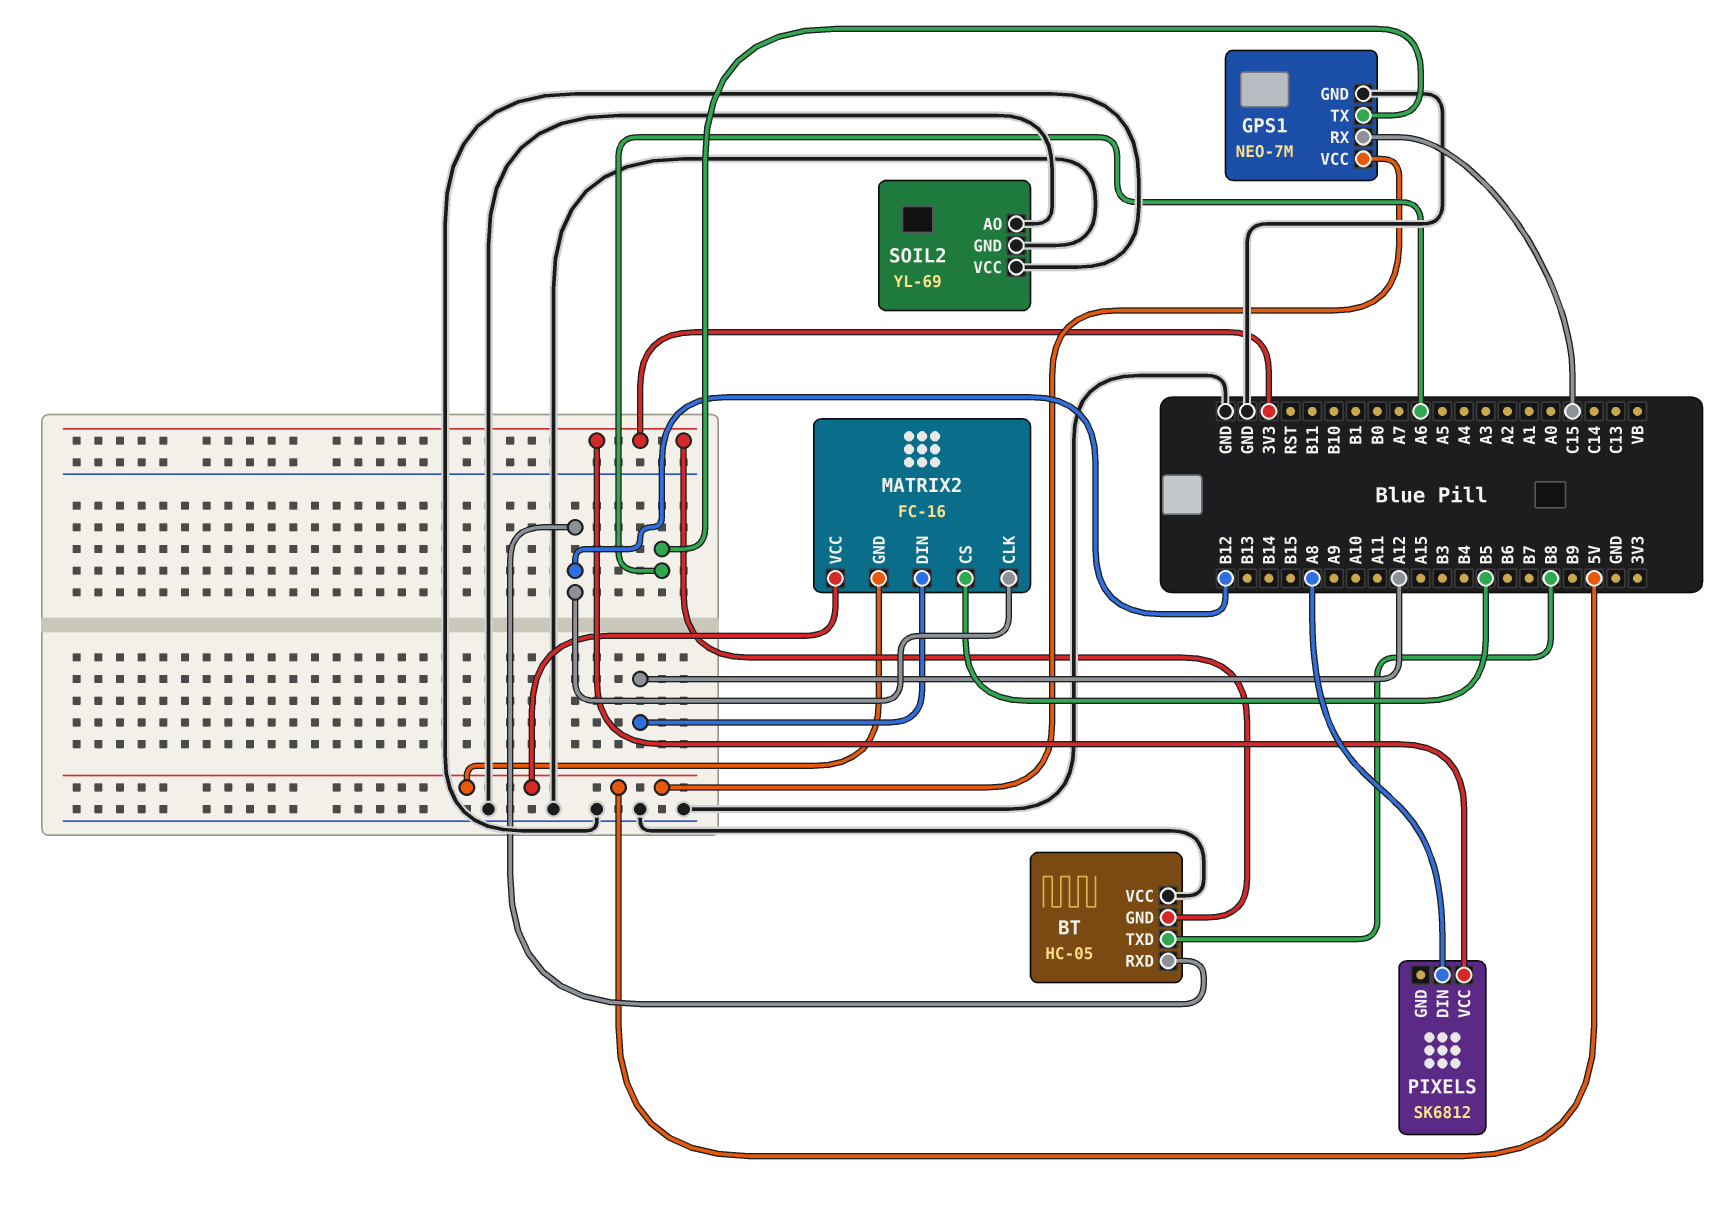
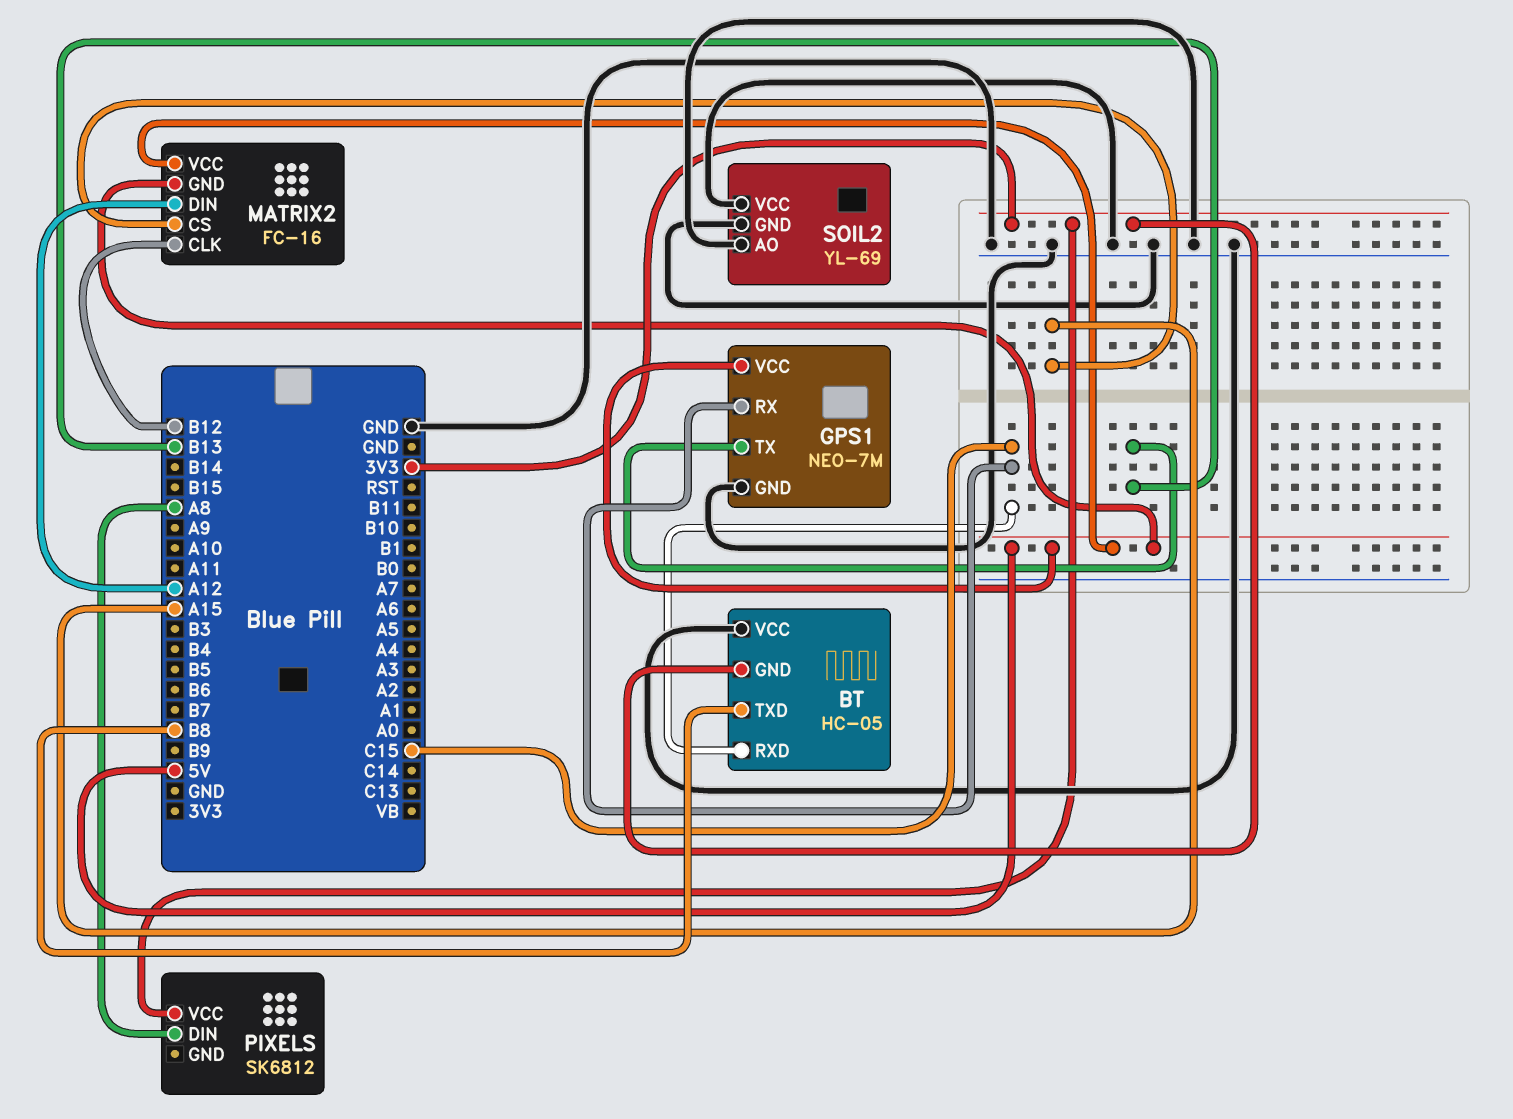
BT pin RXD: B12 -> C15
GPS1 pin TX: A6 -> B13
MATRIX2 pin CS: B5 -> A15

